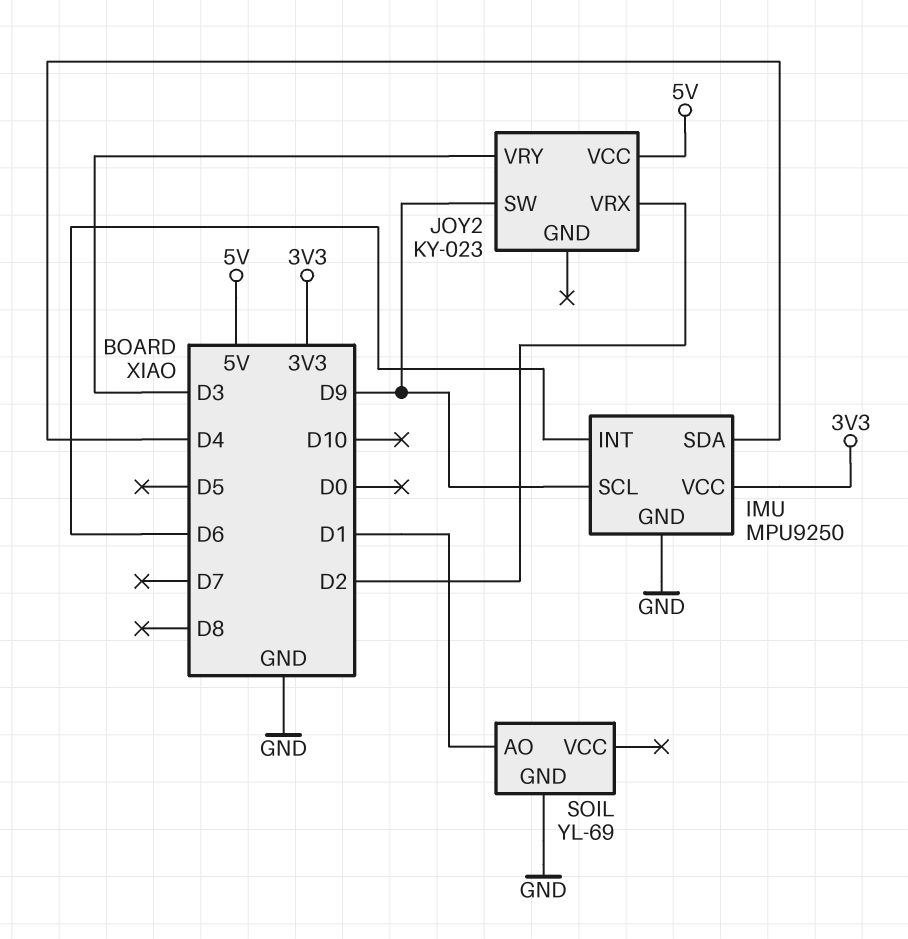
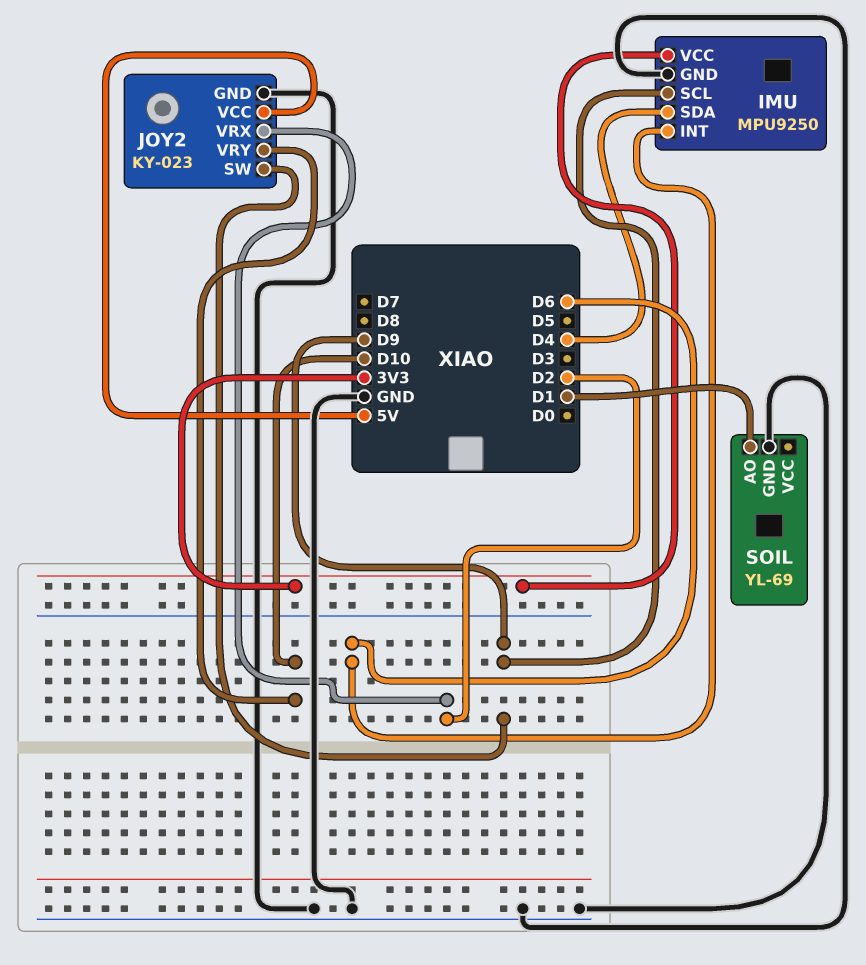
JOY2 pin GND: none -> GND
JOY2 pin VRY: D3 -> D10

